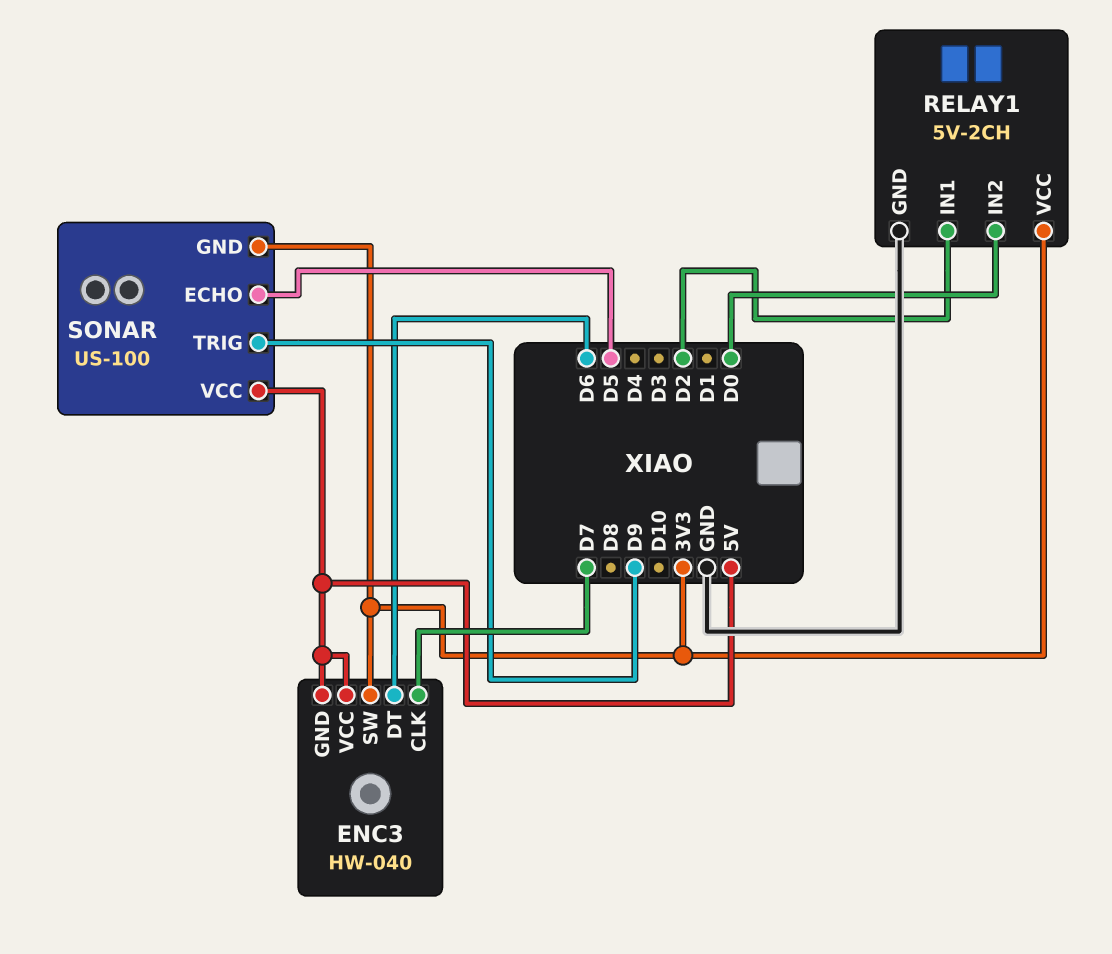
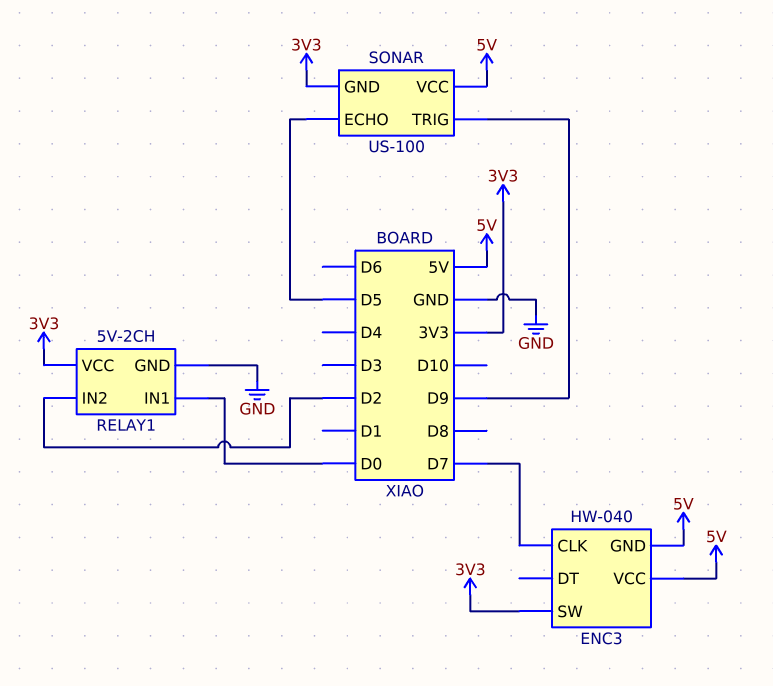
ENC3 pin DT: D6 -> none
RELAY1 pin IN1: D2 -> D0
RELAY1 pin IN2: D0 -> D2

